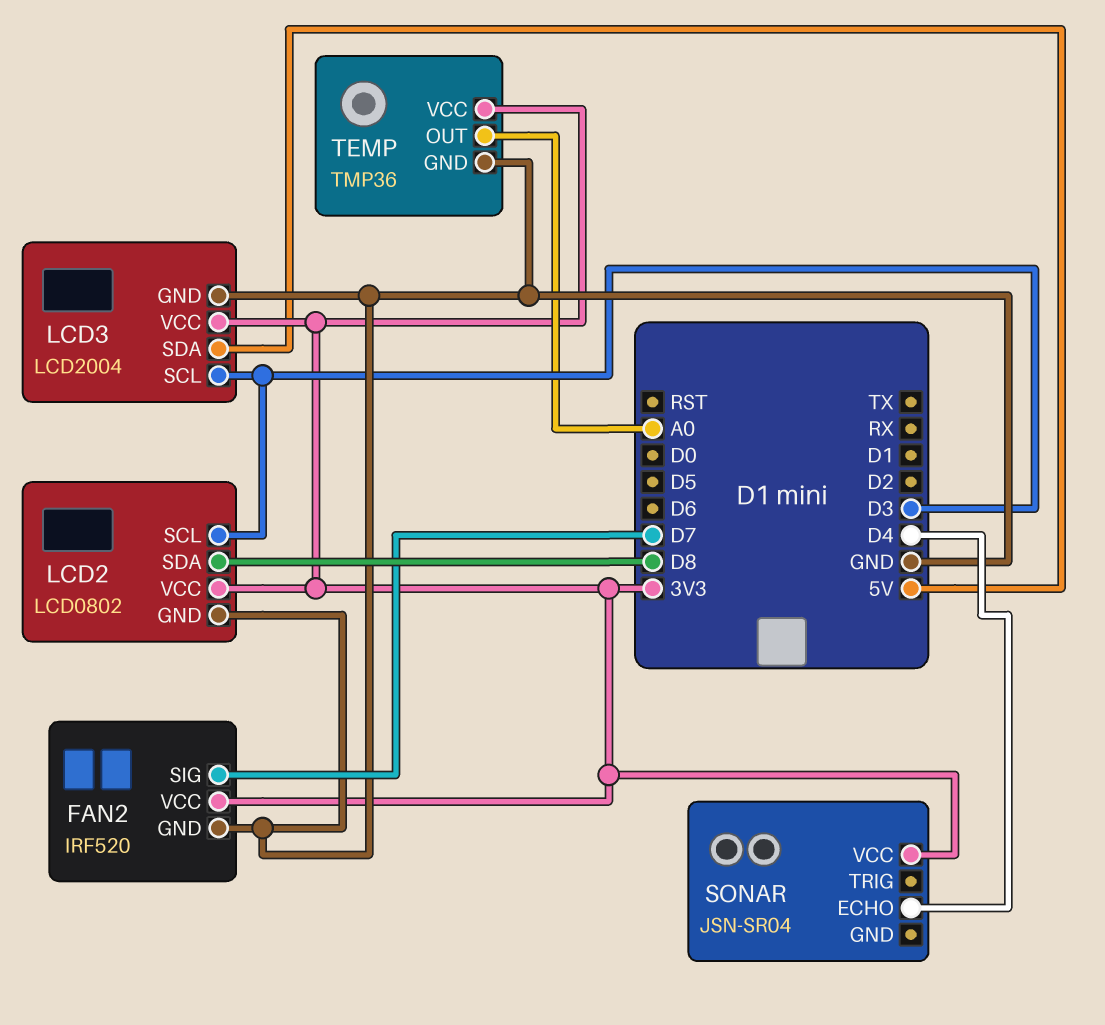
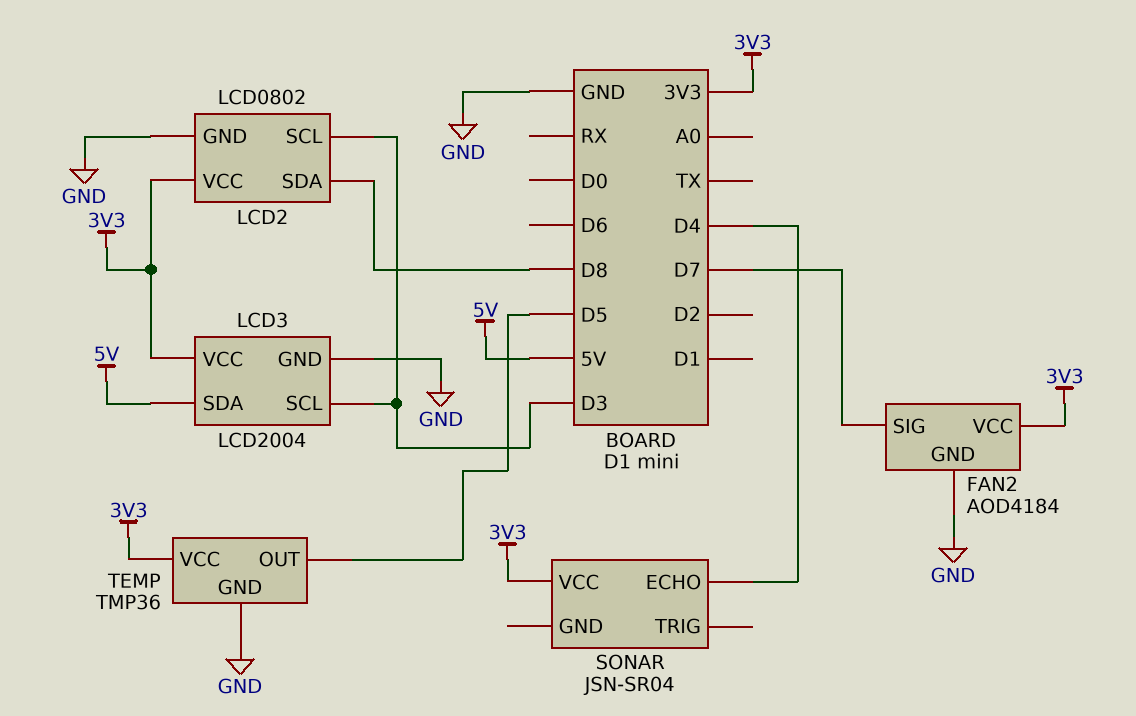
FAN2: IRF520 -> AOD4184
TEMP pin OUT: A0 -> D5

